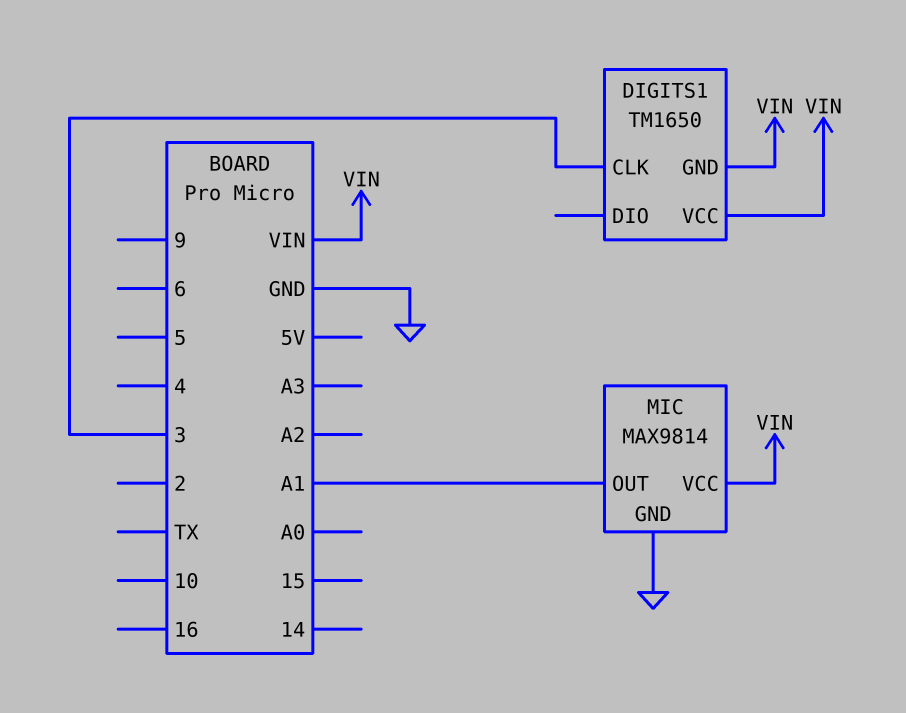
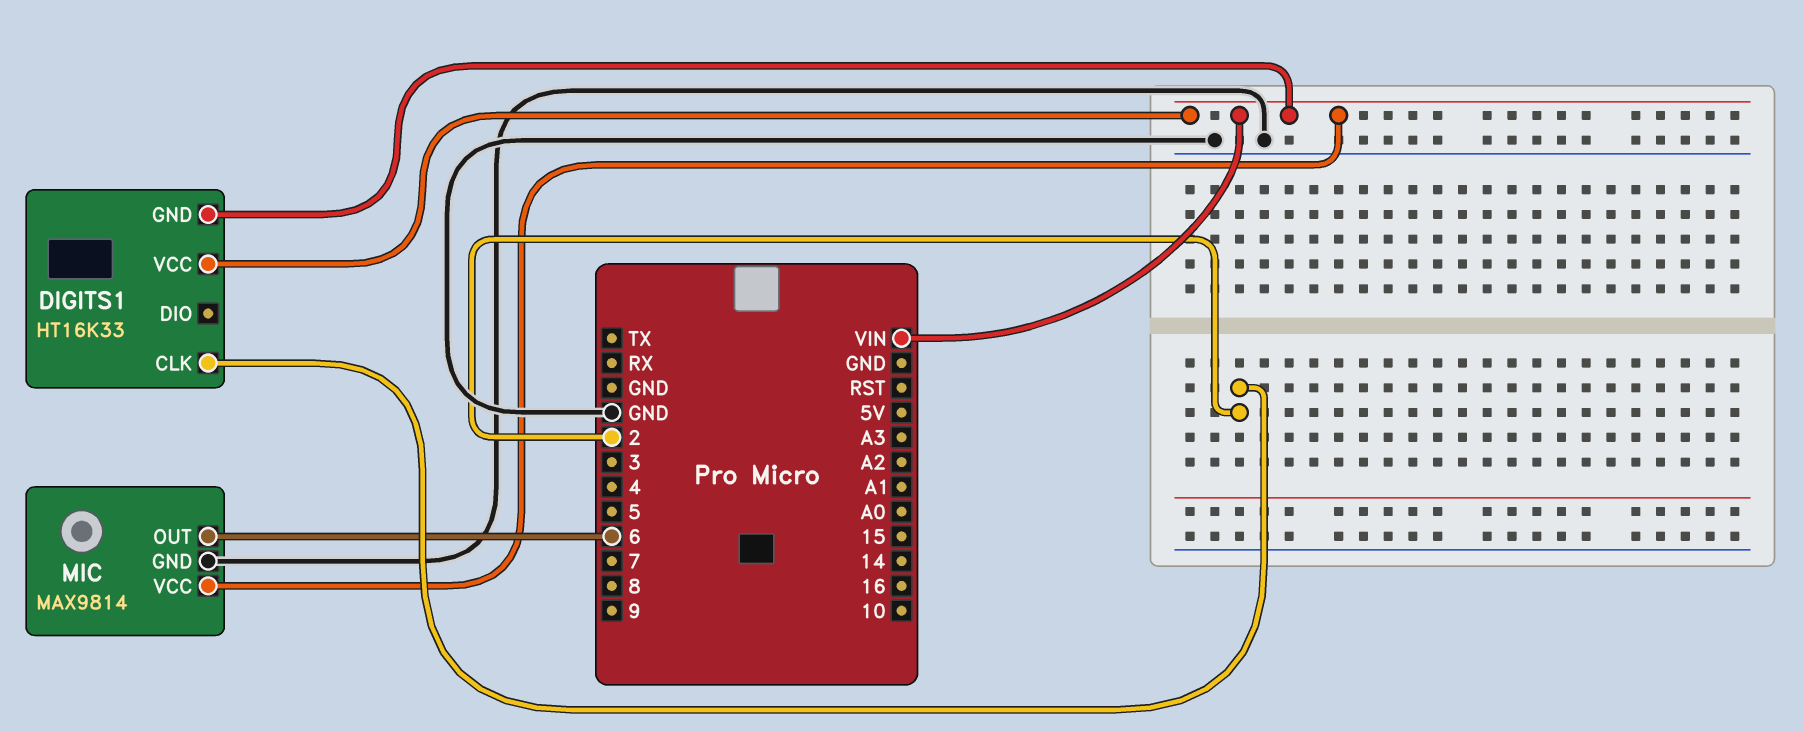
DIGITS1: TM1650 -> HT16K33
DIGITS1 pin CLK: 3 -> 2
MIC pin OUT: A1 -> 6

